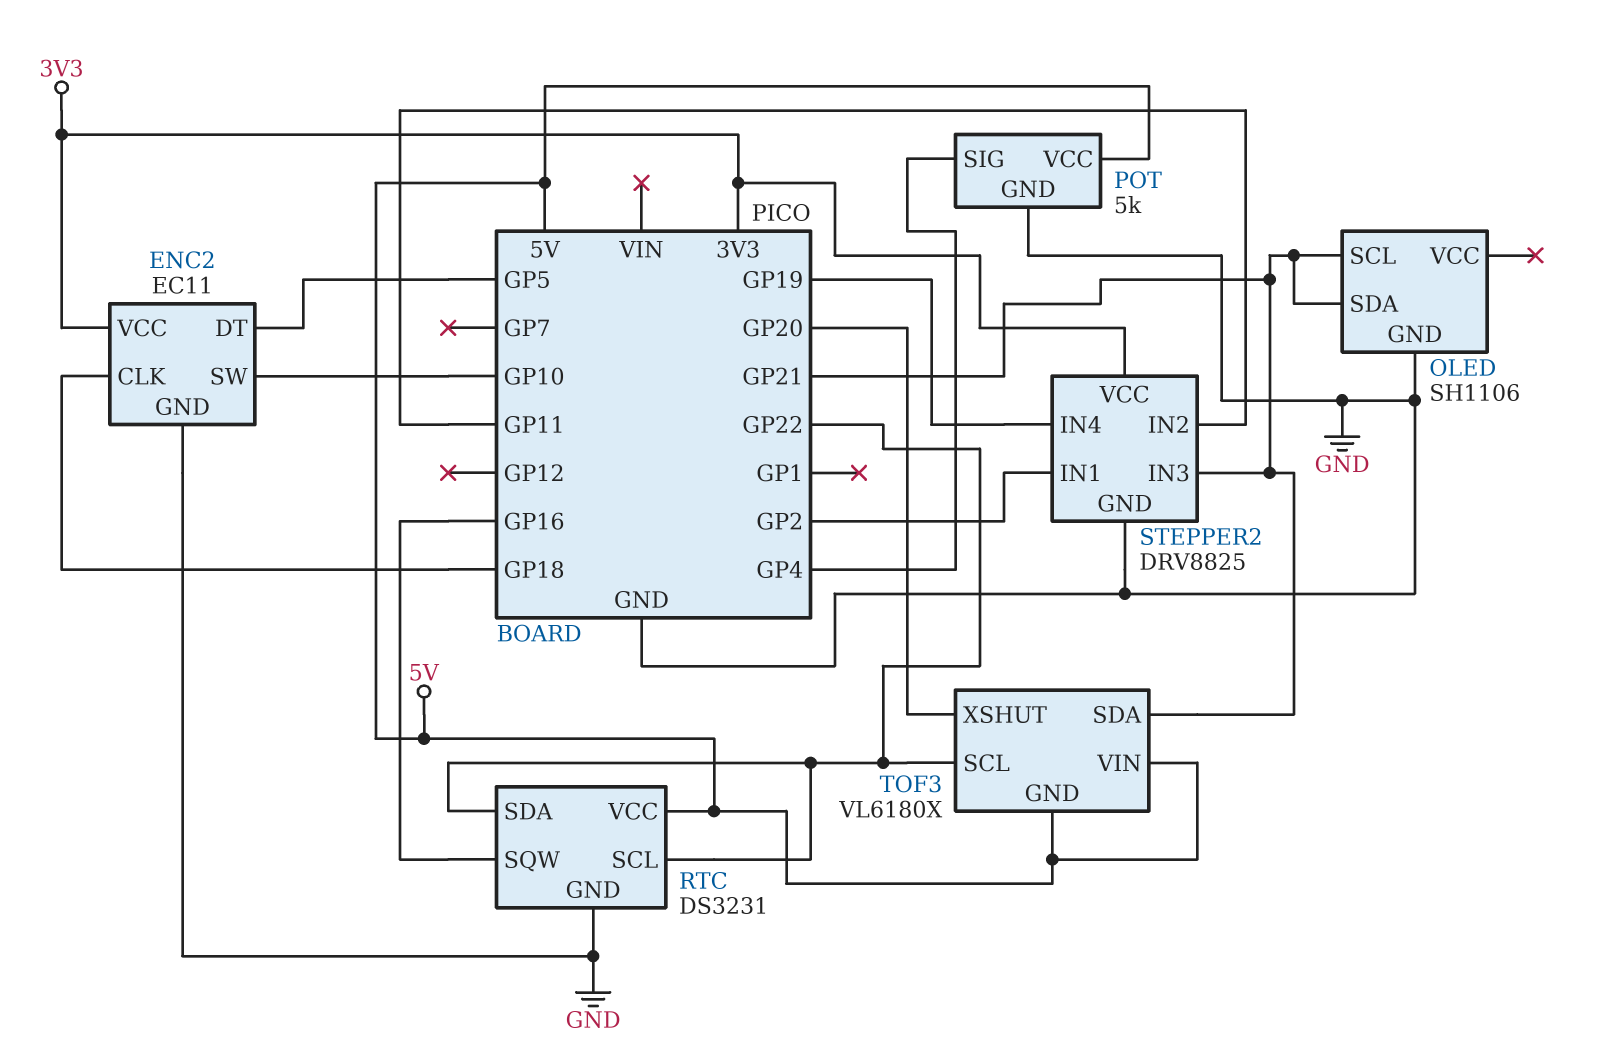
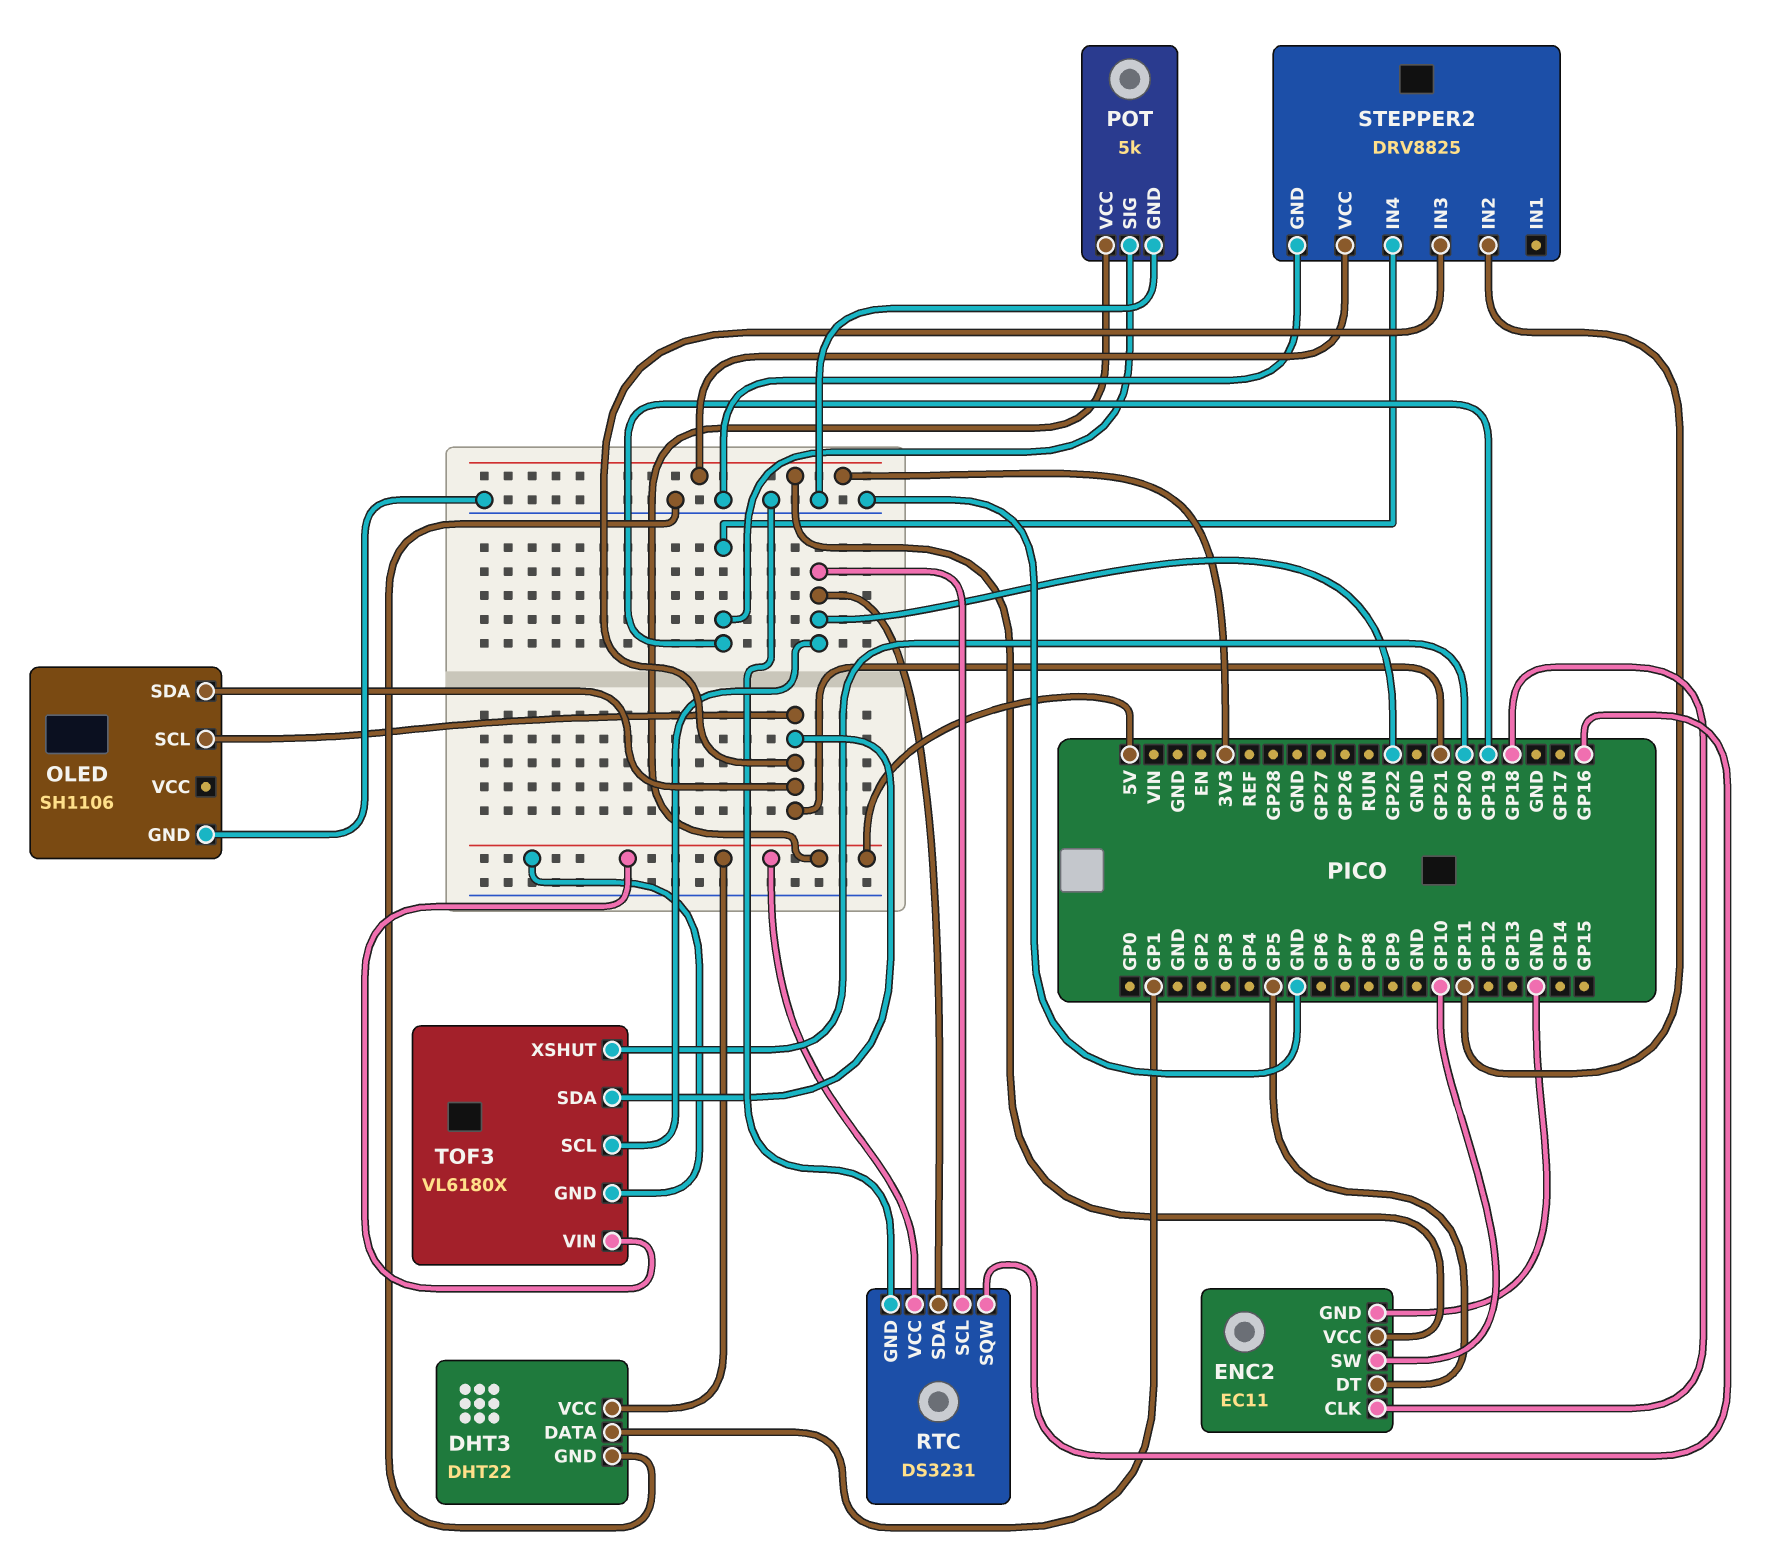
DHT3: none -> DHT22
DHT3 pin DATA: none -> GP1
DHT3 pin GND: none -> GND
DHT3 pin VCC: none -> 5V
POT pin SIG: GP4 -> GP19
STEPPER2 pin IN1: GP2 -> none

